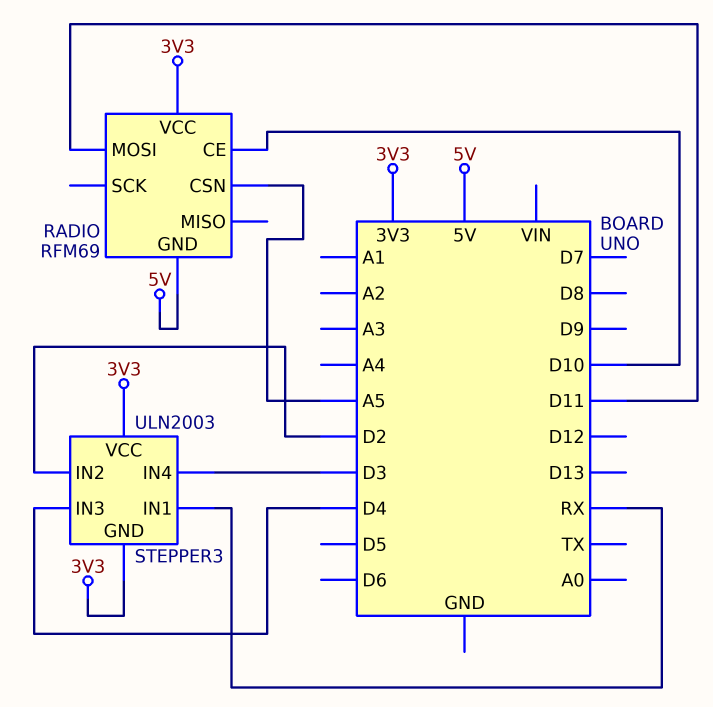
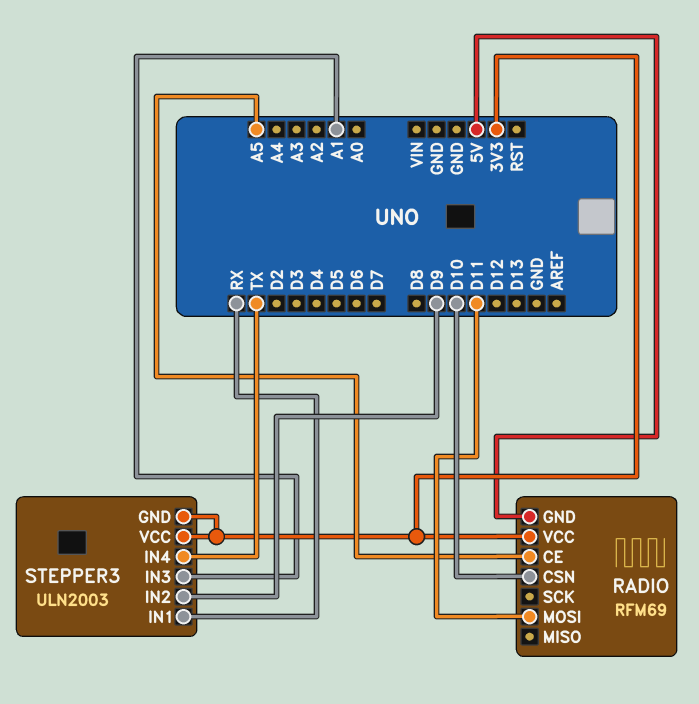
RADIO pin CE: D10 -> A5
RADIO pin CSN: A5 -> D10
STEPPER3 pin IN2: D2 -> D9
STEPPER3 pin IN3: D4 -> A1
STEPPER3 pin IN4: D3 -> TX

